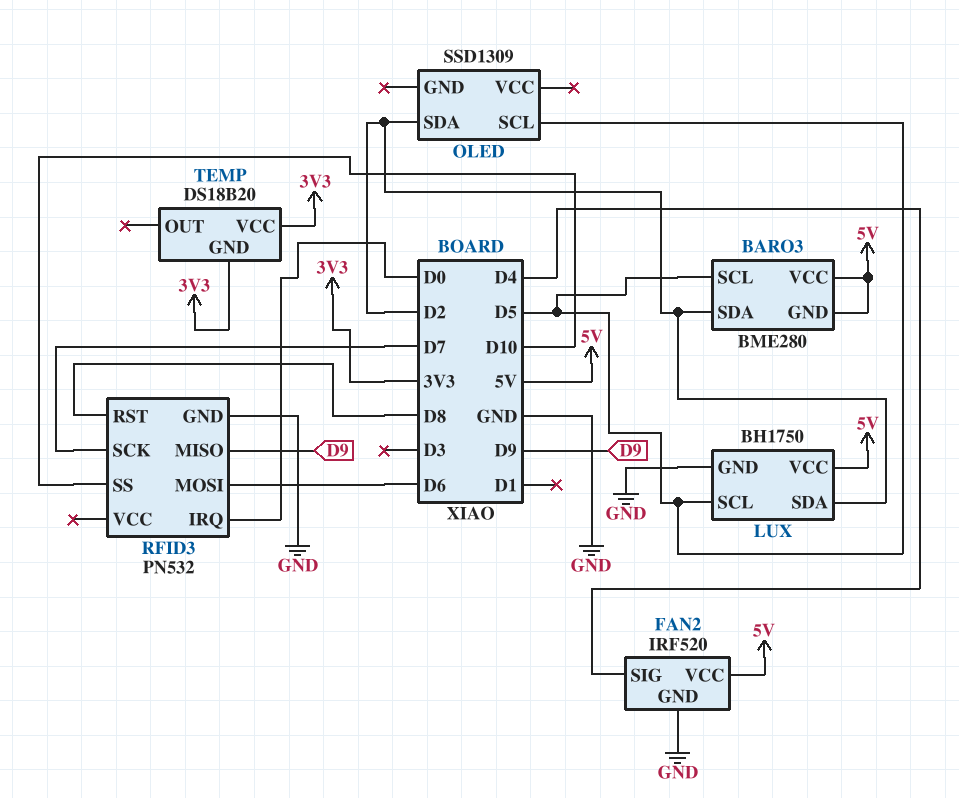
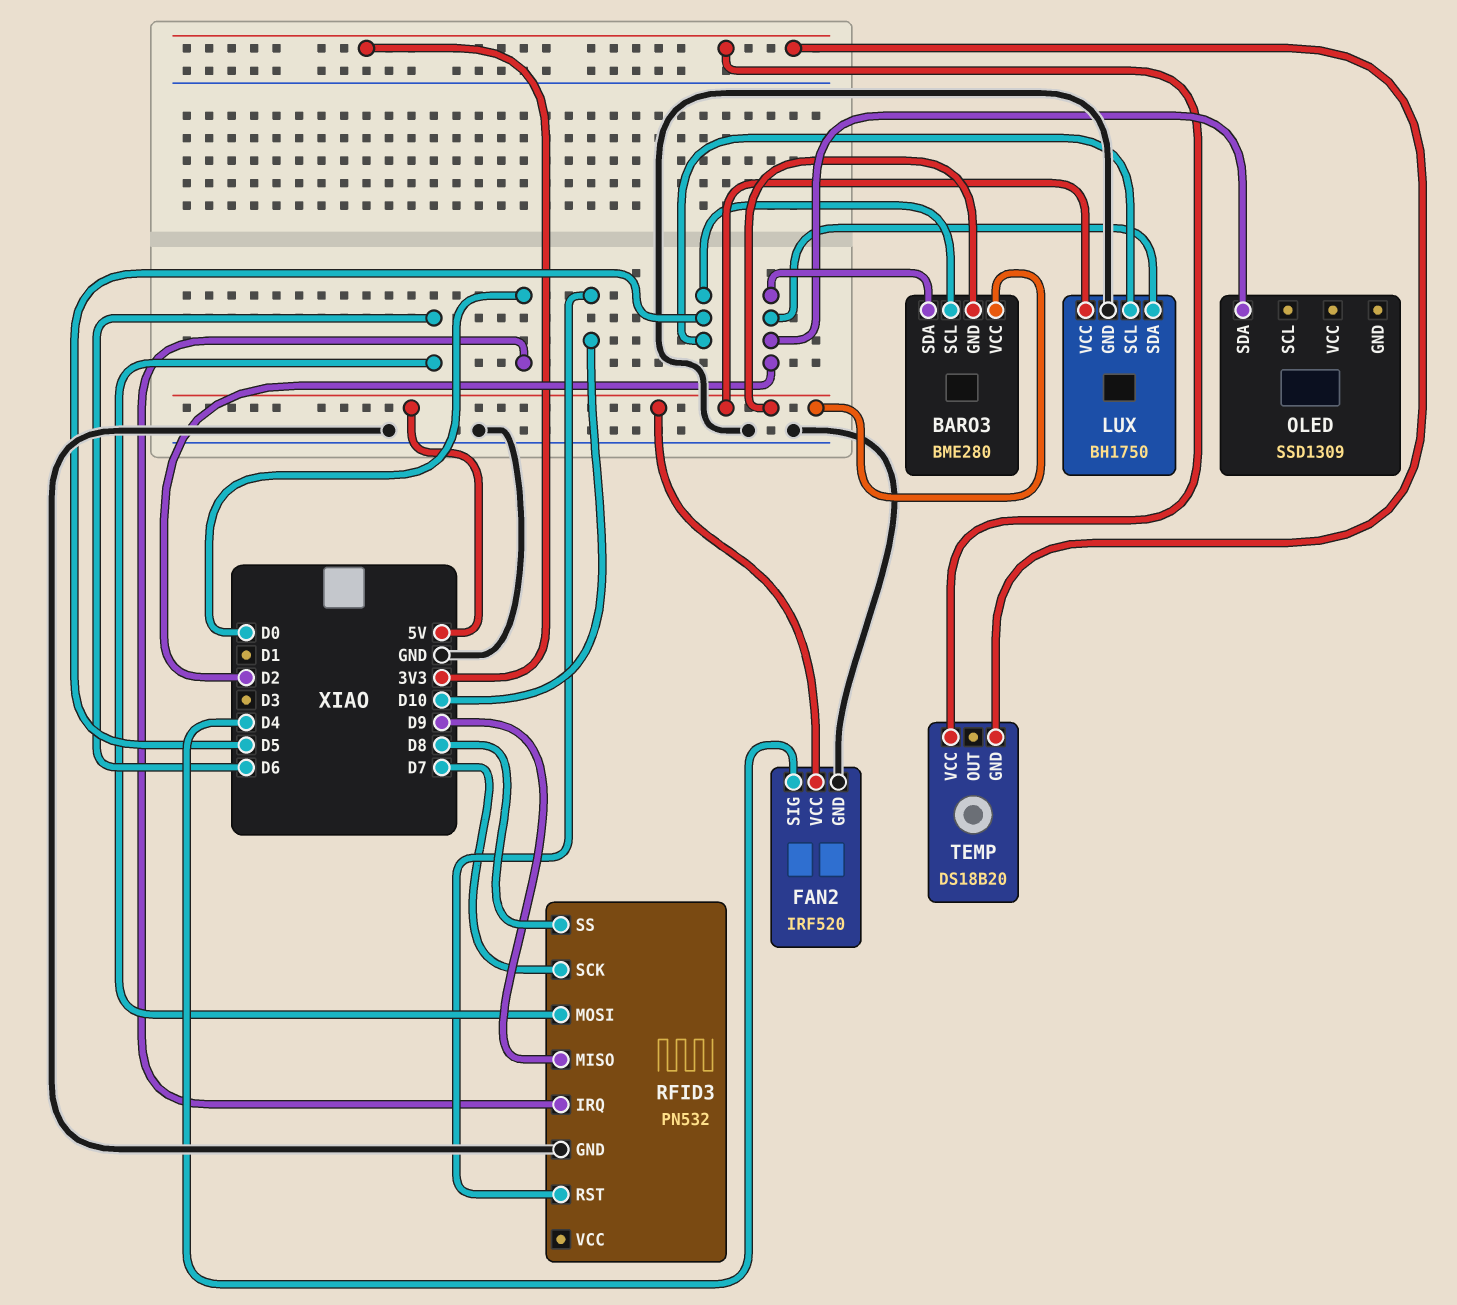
OLED pin SCL: D5 -> none
RFID3 pin RST: D8 -> D10
RFID3 pin SS: D10 -> D8

